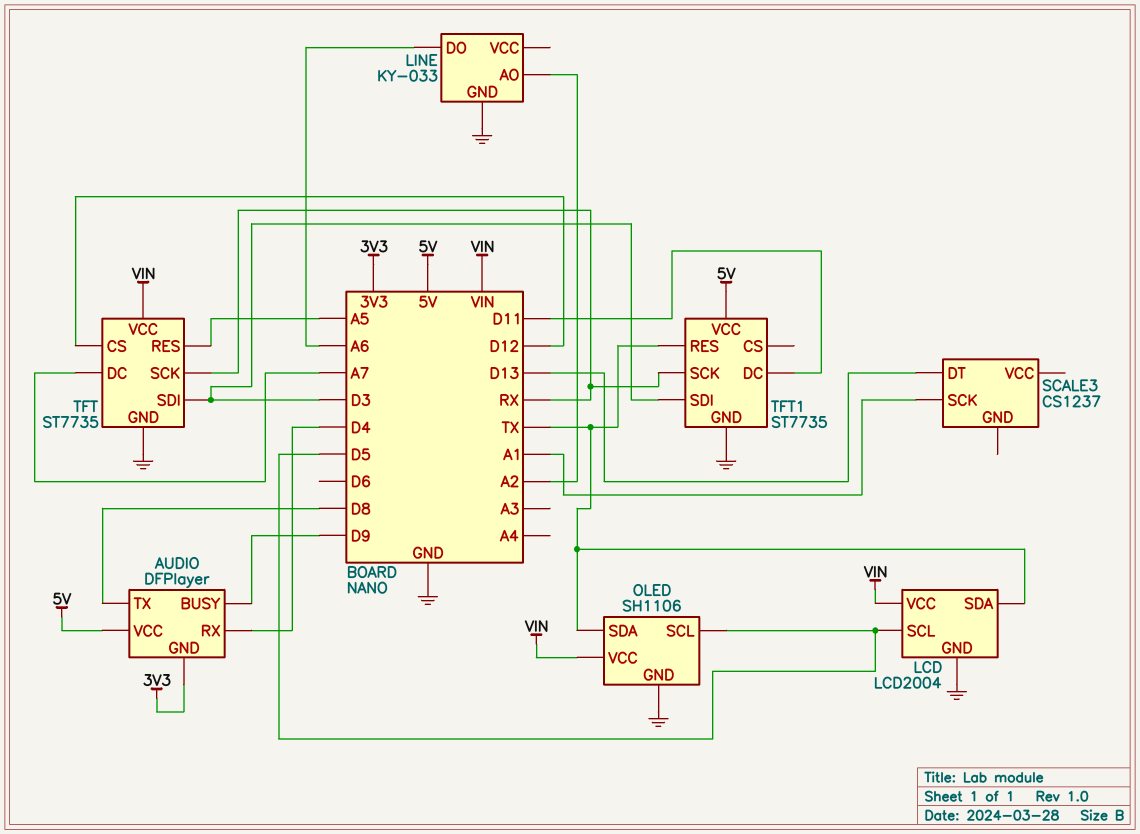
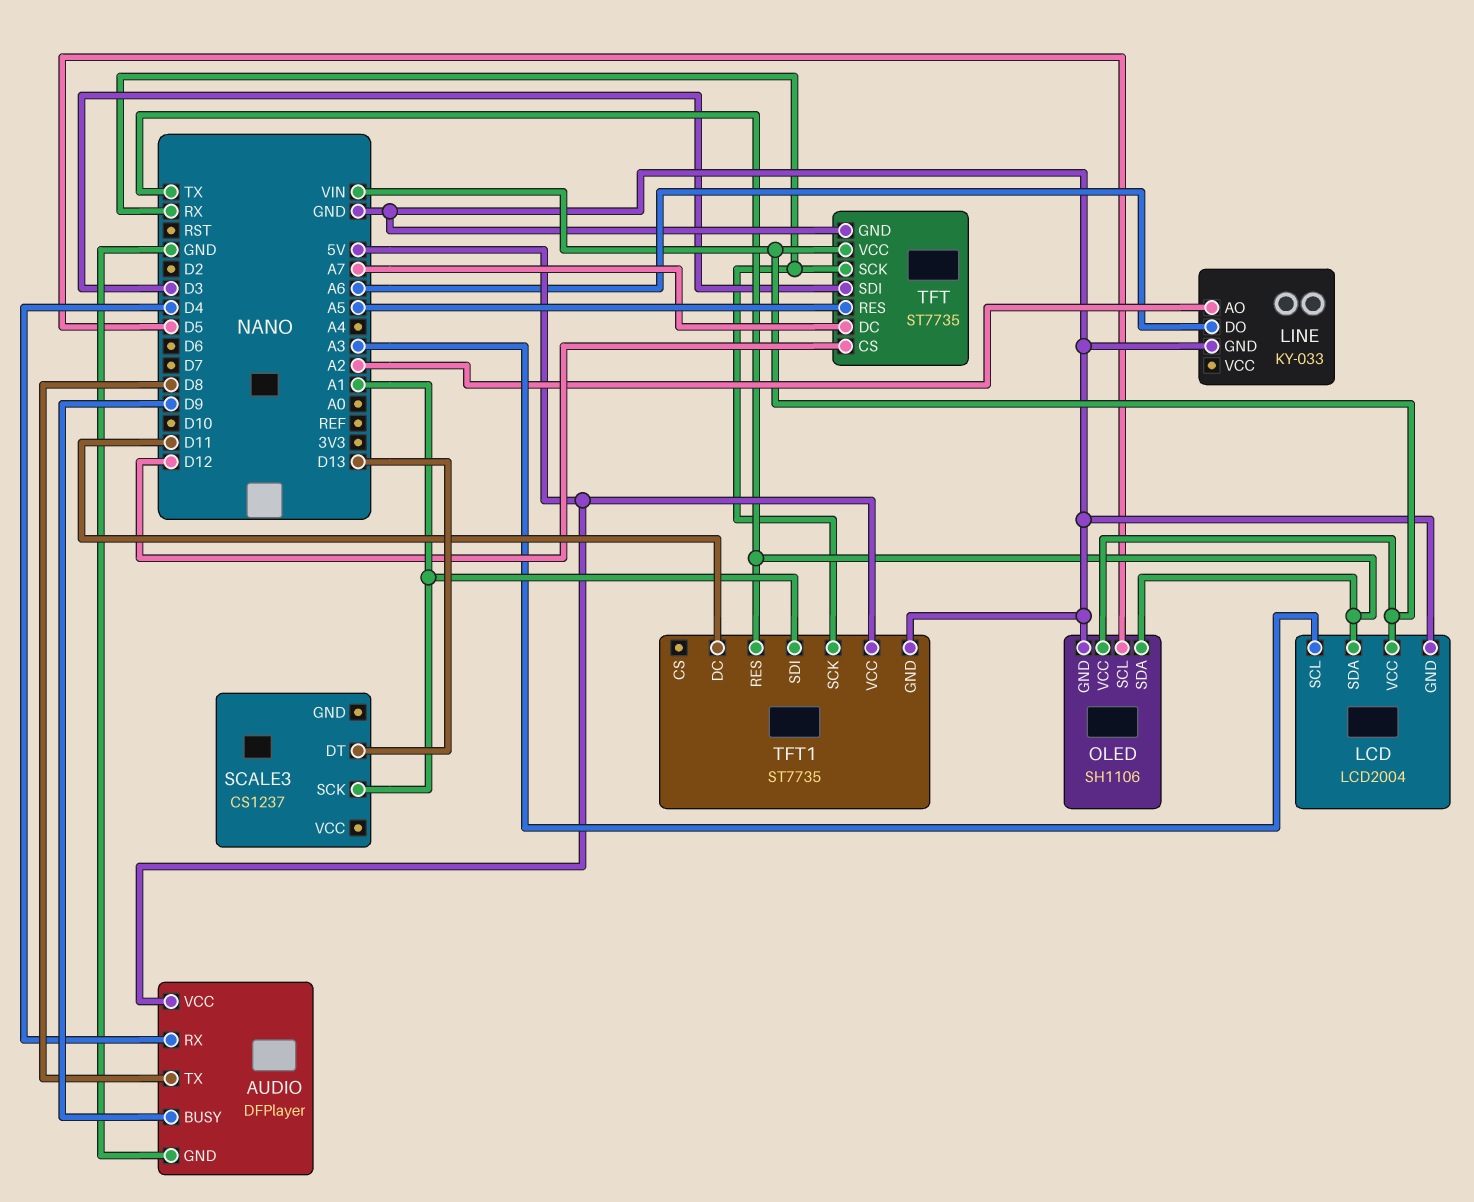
AUDIO pin GND: 3V3 -> GND
LCD pin SCL: D5 -> A3
TFT1 pin SDI: D3 -> A1

